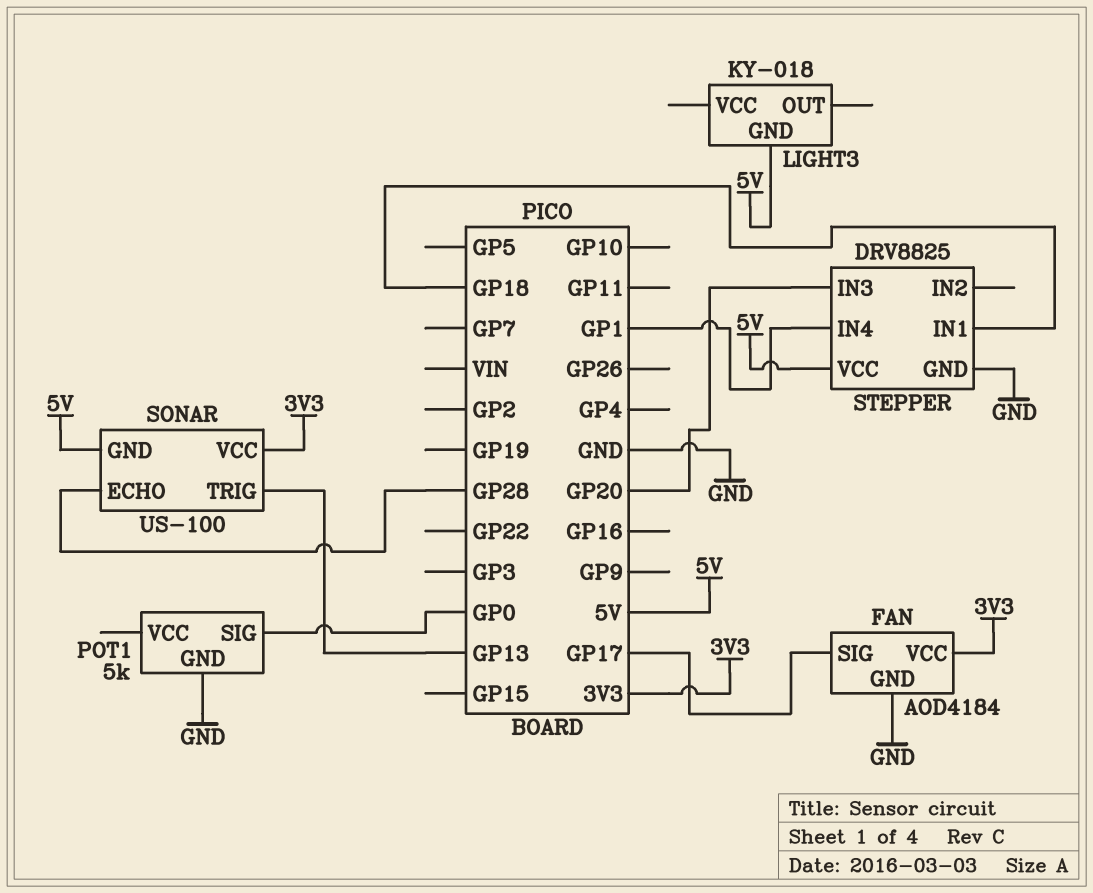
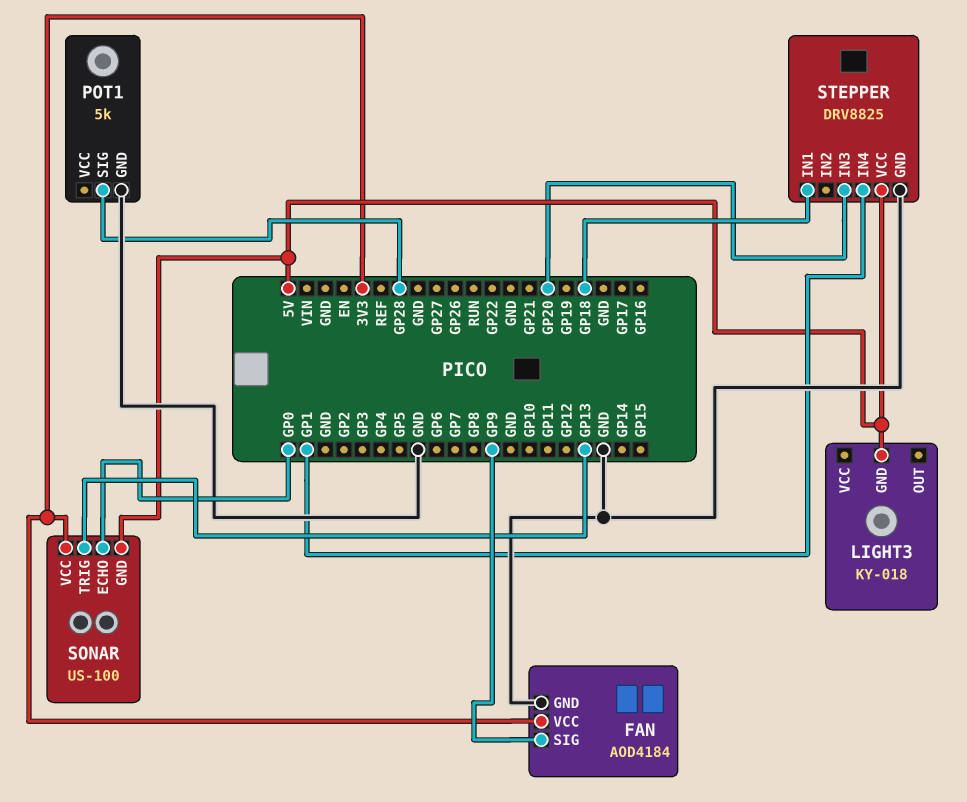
FAN pin SIG: GP17 -> GP9
POT1 pin SIG: GP0 -> GP28
SONAR pin ECHO: GP28 -> GP0

